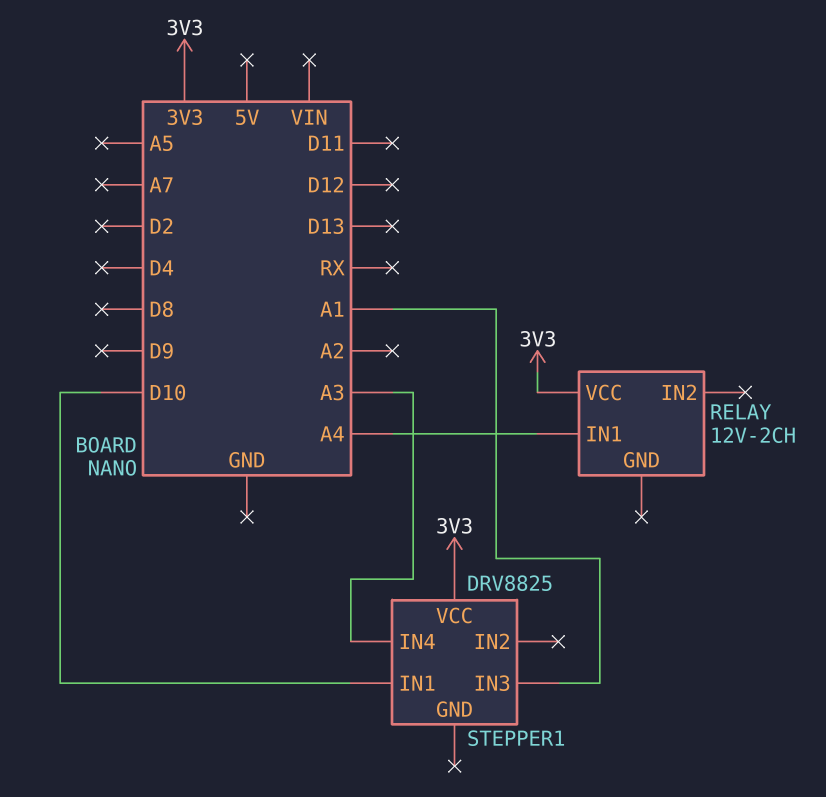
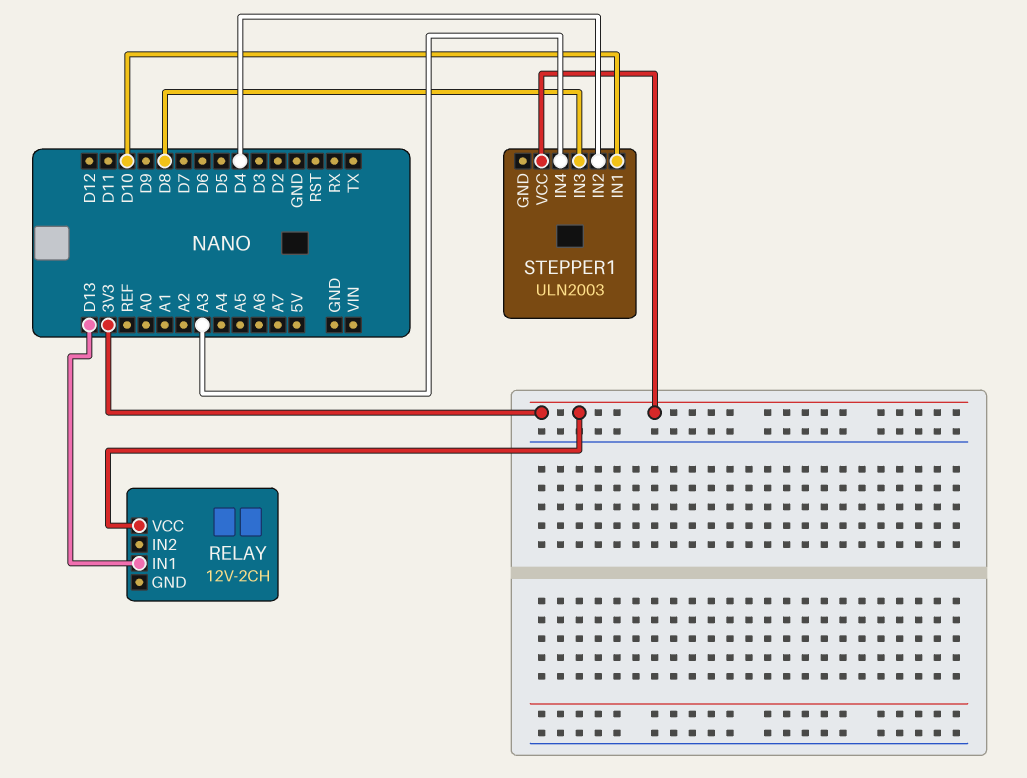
RELAY pin IN1: A4 -> D13
STEPPER1: DRV8825 -> ULN2003
STEPPER1 pin IN2: none -> D4
STEPPER1 pin IN3: A1 -> D8

